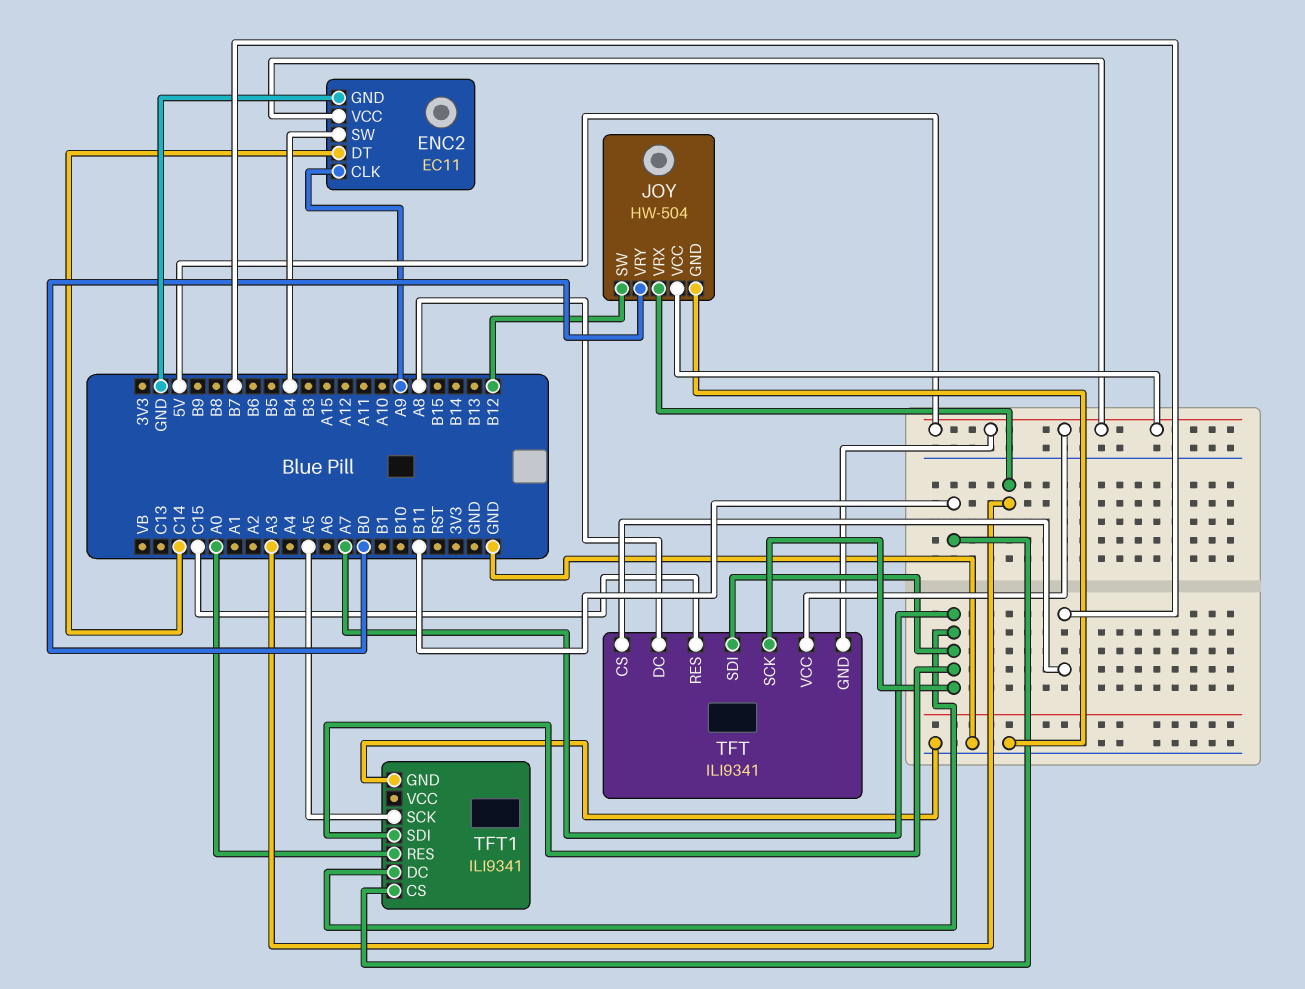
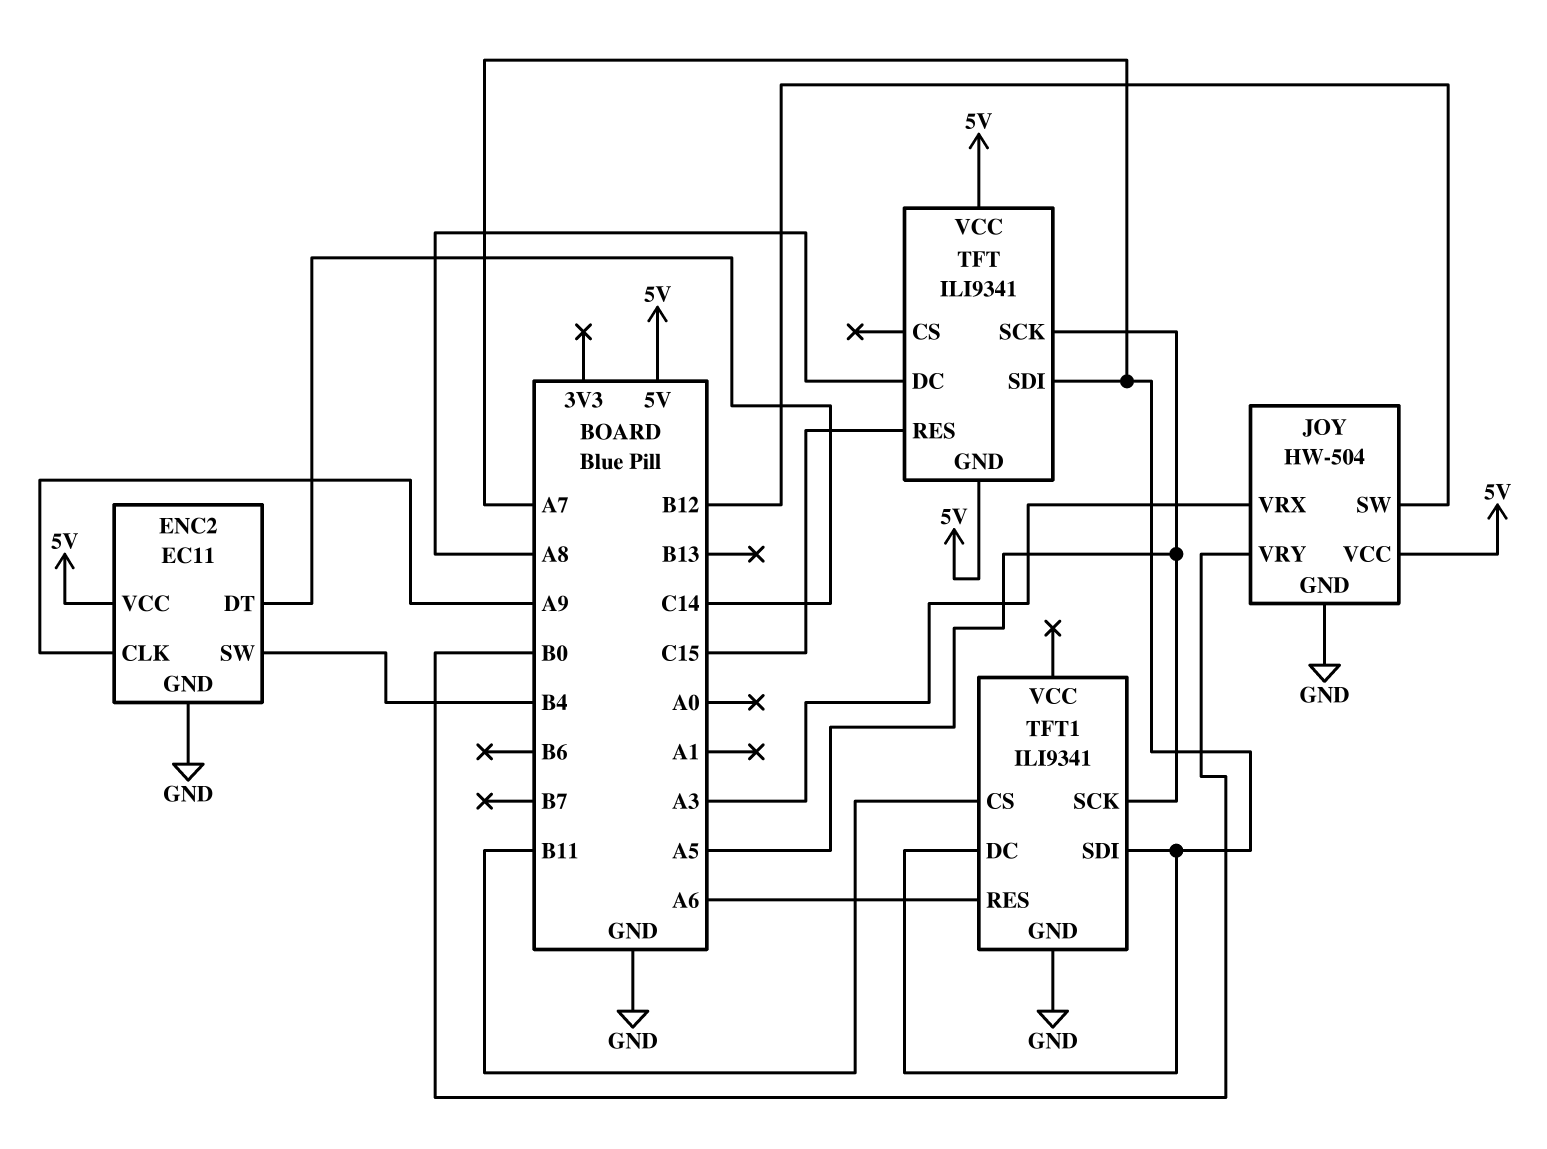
TFT pin CS: B7 -> none
TFT pin SCK: A7 -> A5
TFT1 pin RES: A0 -> A6

